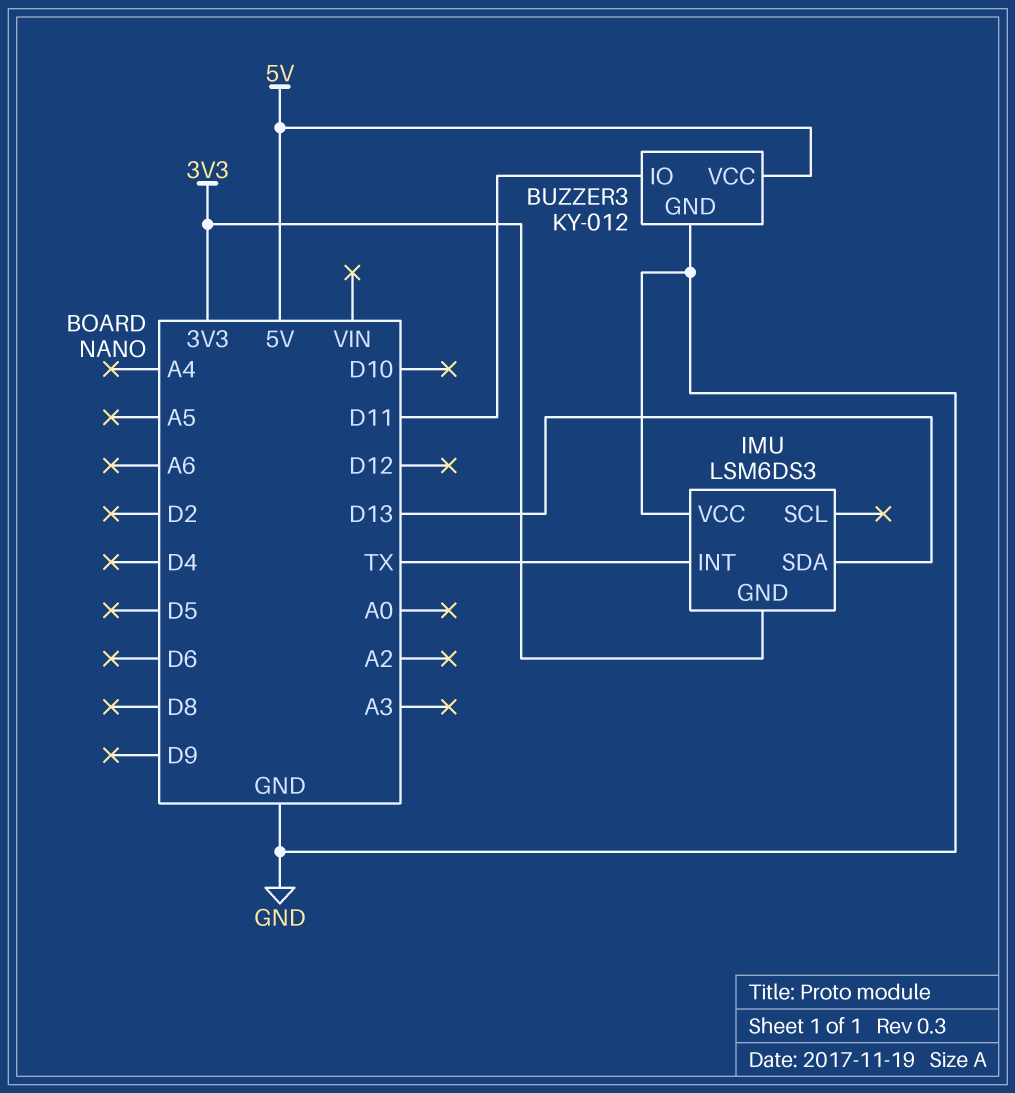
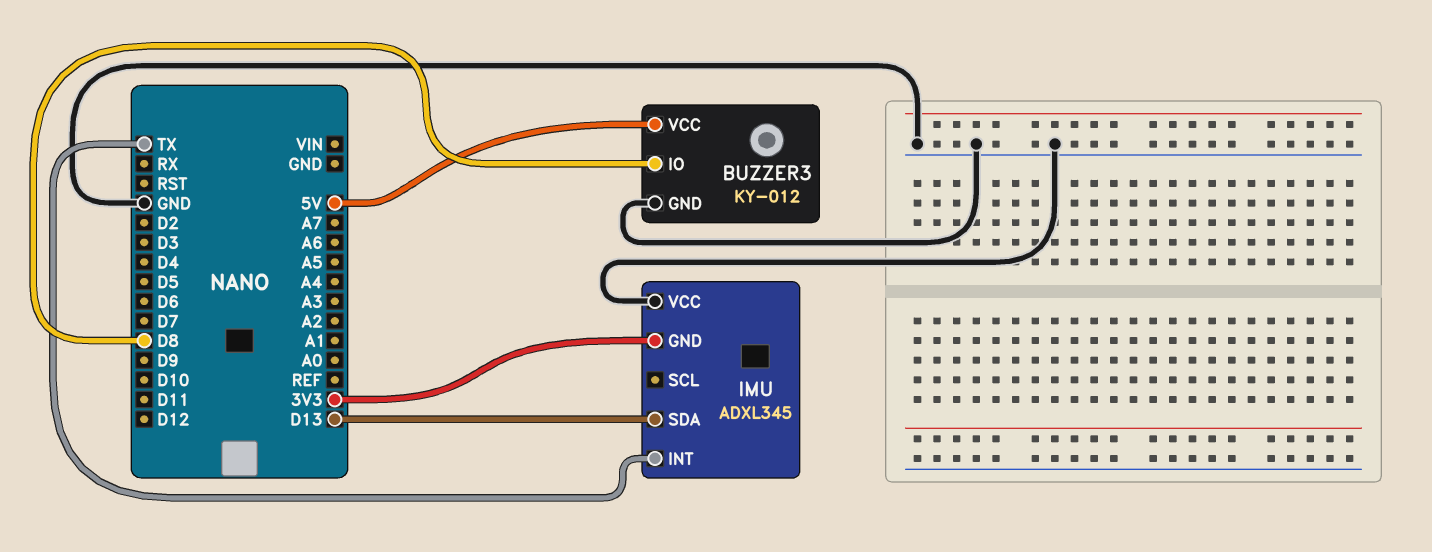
BUZZER3 pin IO: D11 -> D8
IMU: LSM6DS3 -> ADXL345

